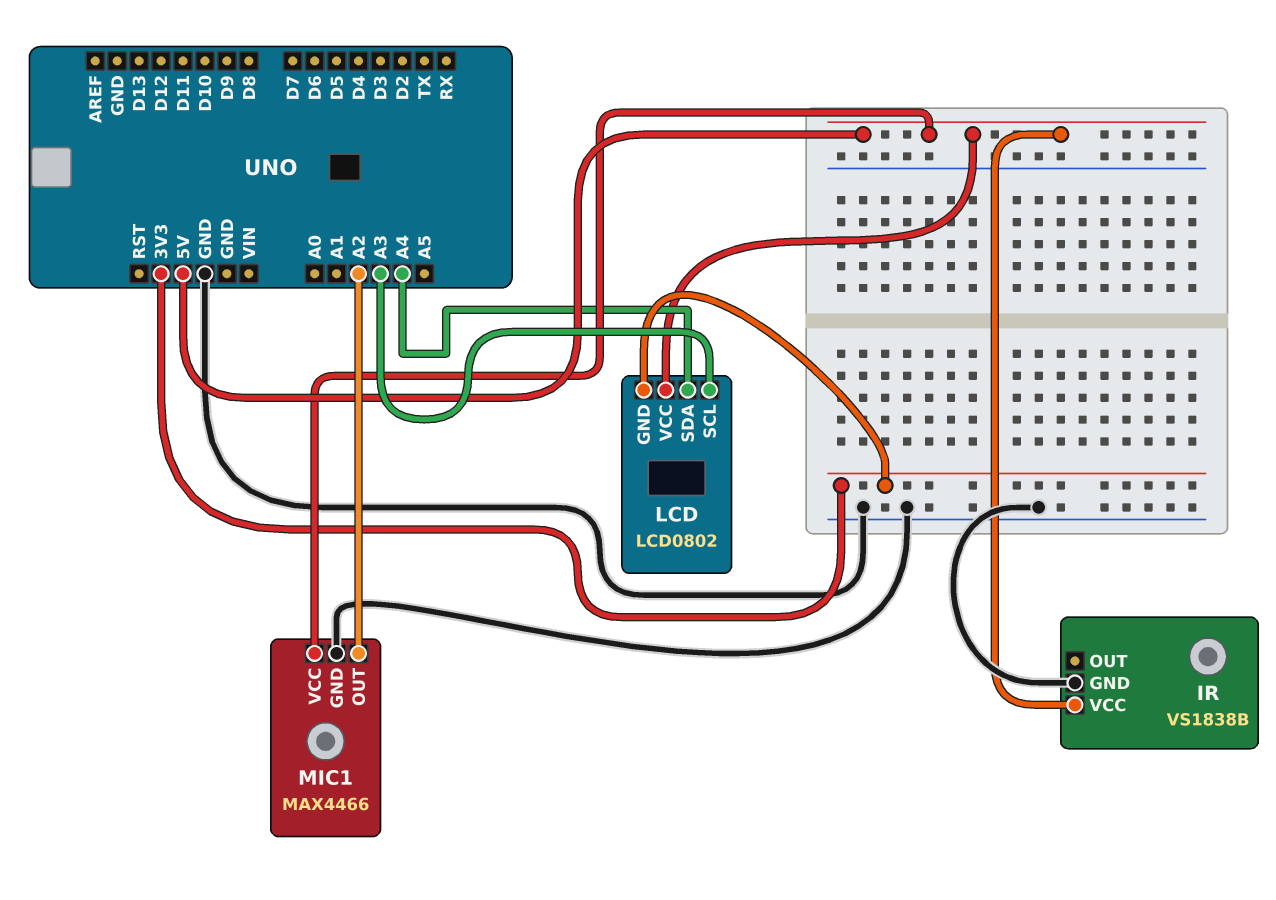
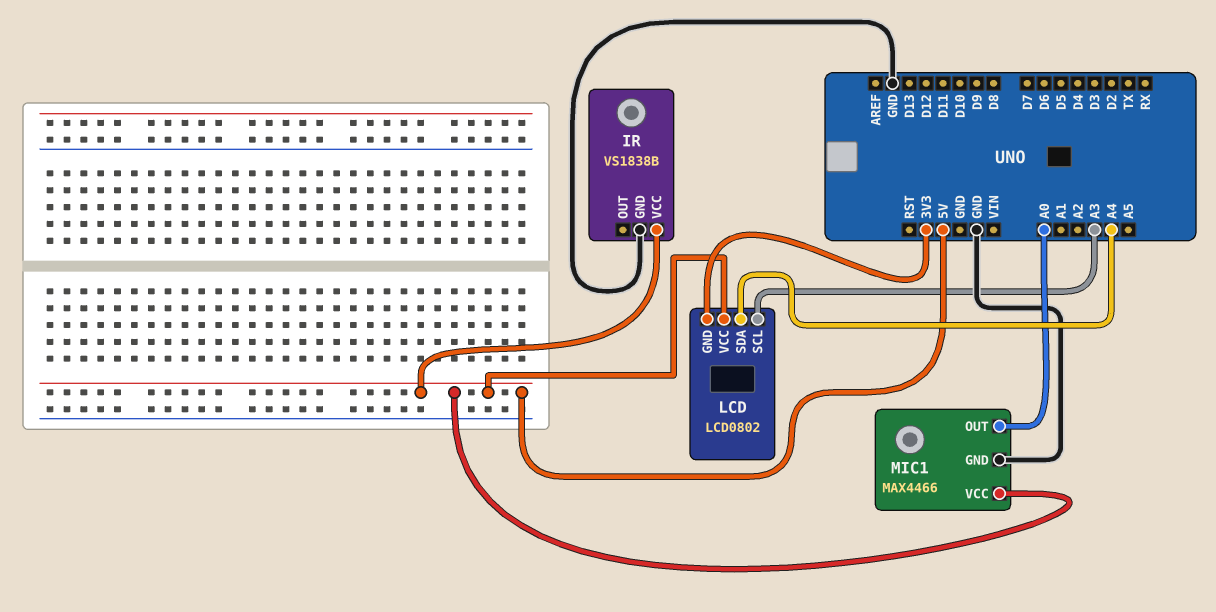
MIC1 pin OUT: A2 -> A0

